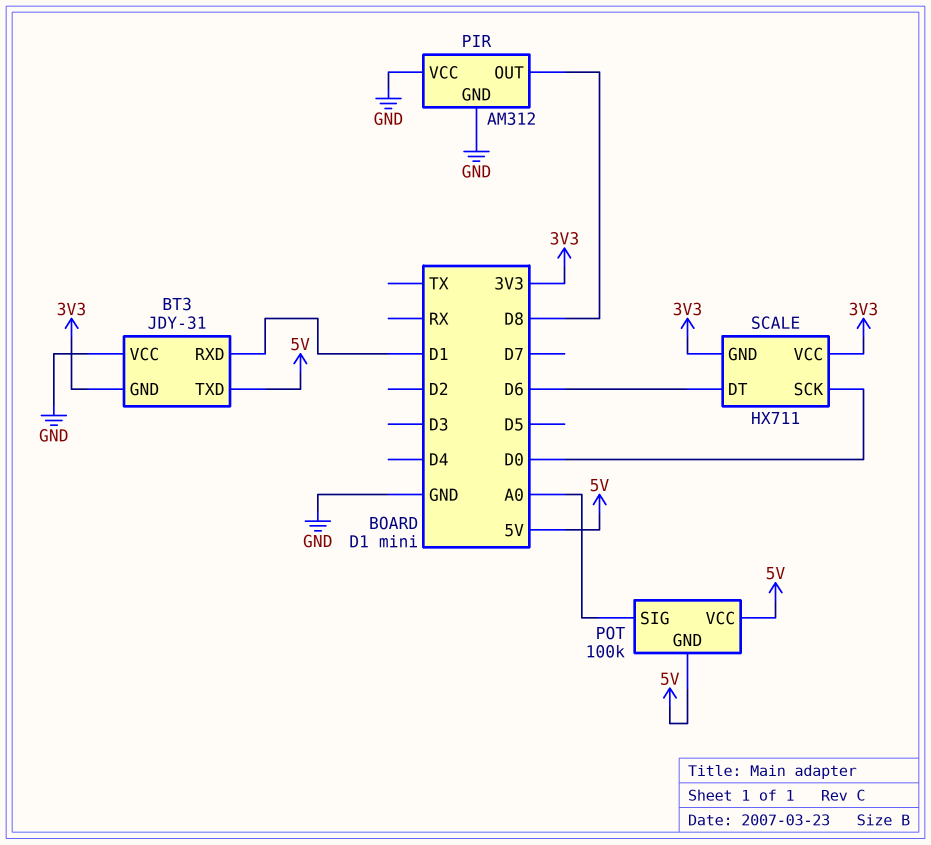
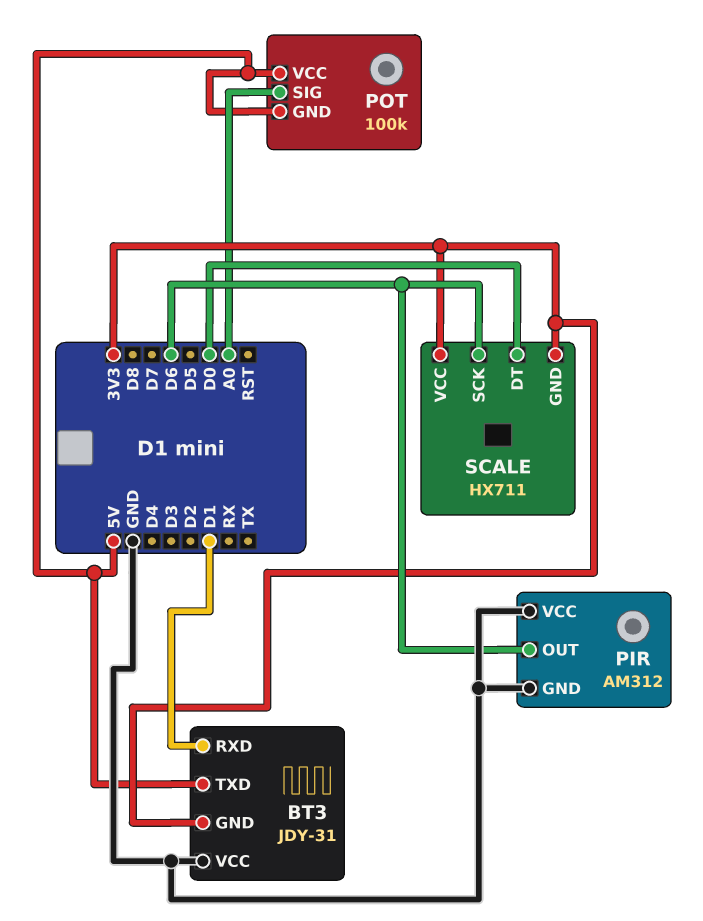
PIR pin OUT: D8 -> D6
SCALE pin DT: D6 -> D0
SCALE pin SCK: D0 -> D6

